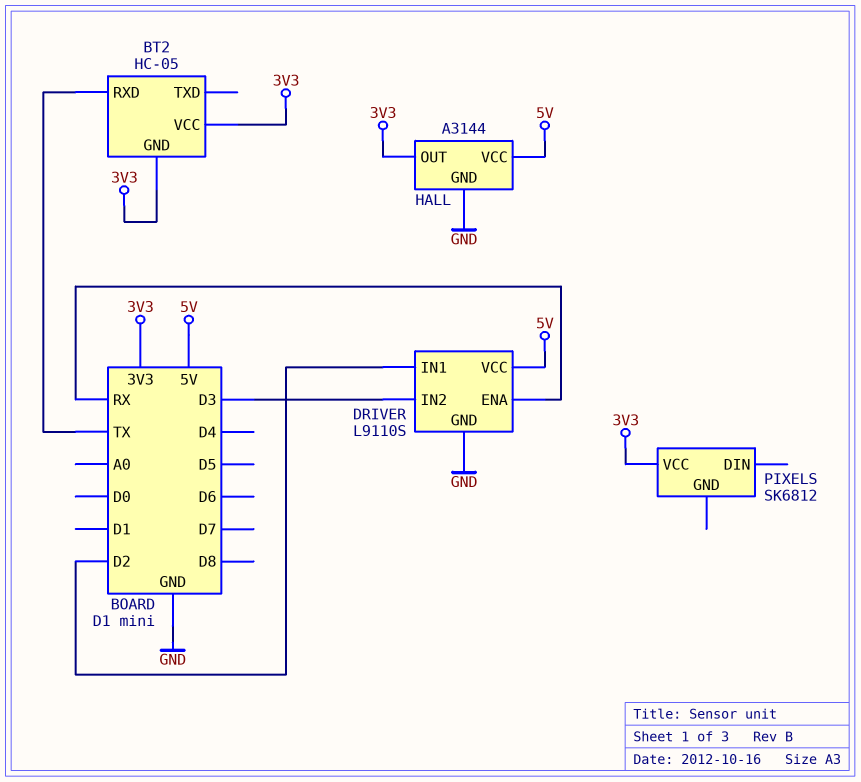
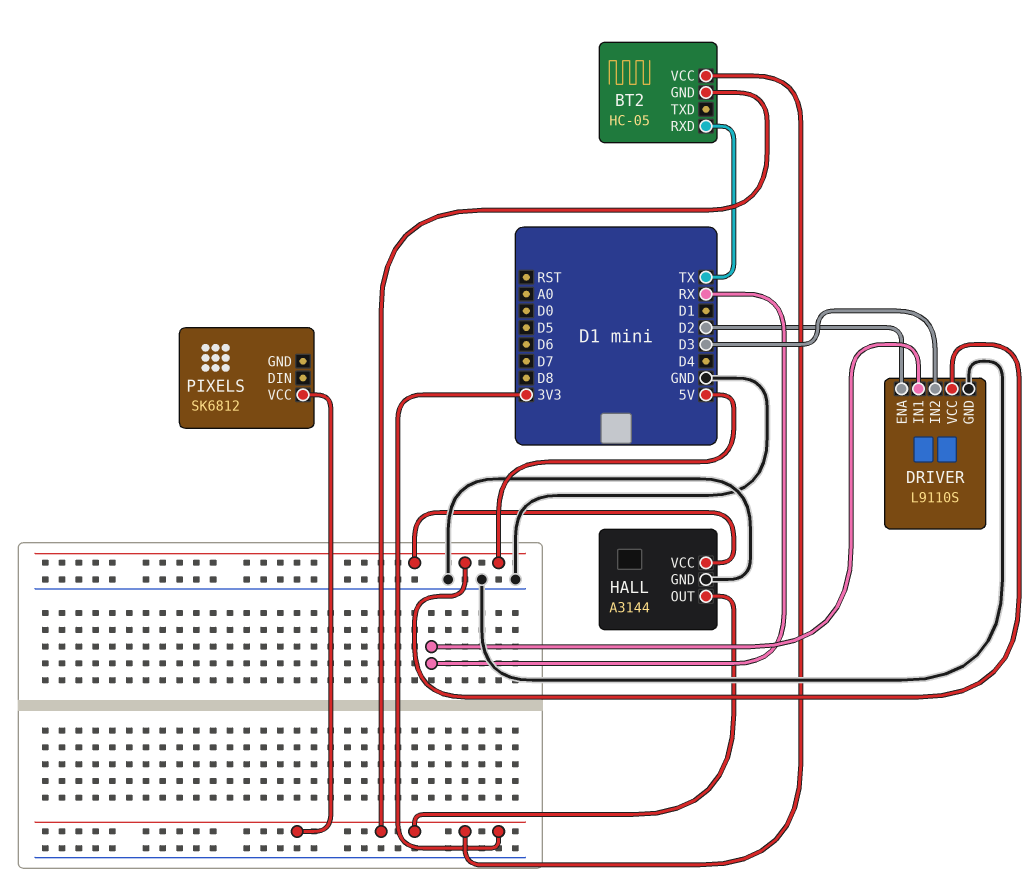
DRIVER pin ENA: RX -> D2
DRIVER pin IN1: D2 -> RX

